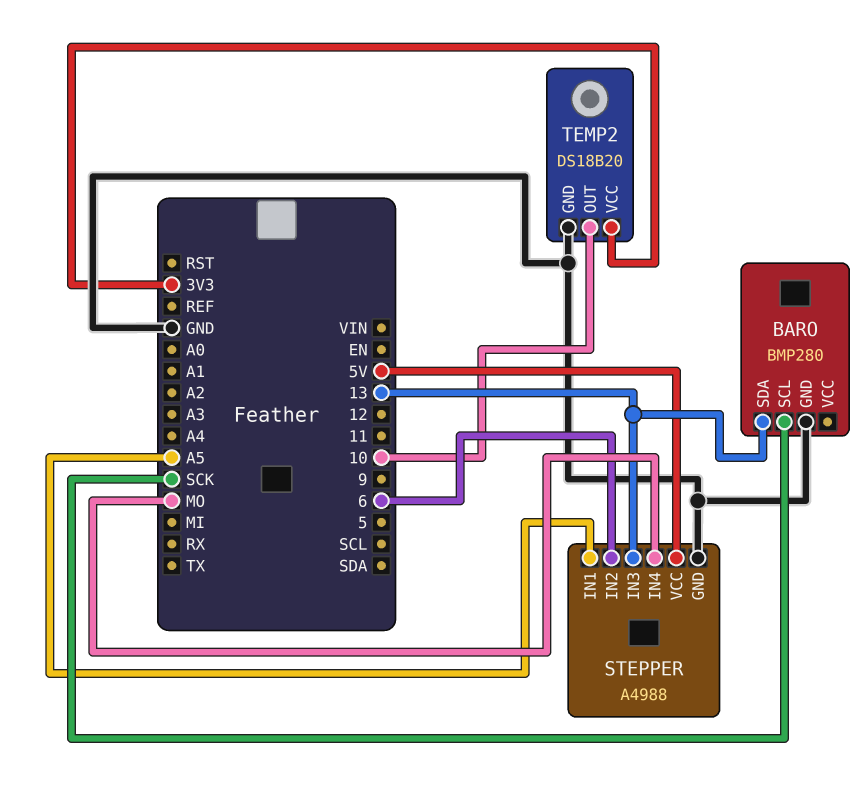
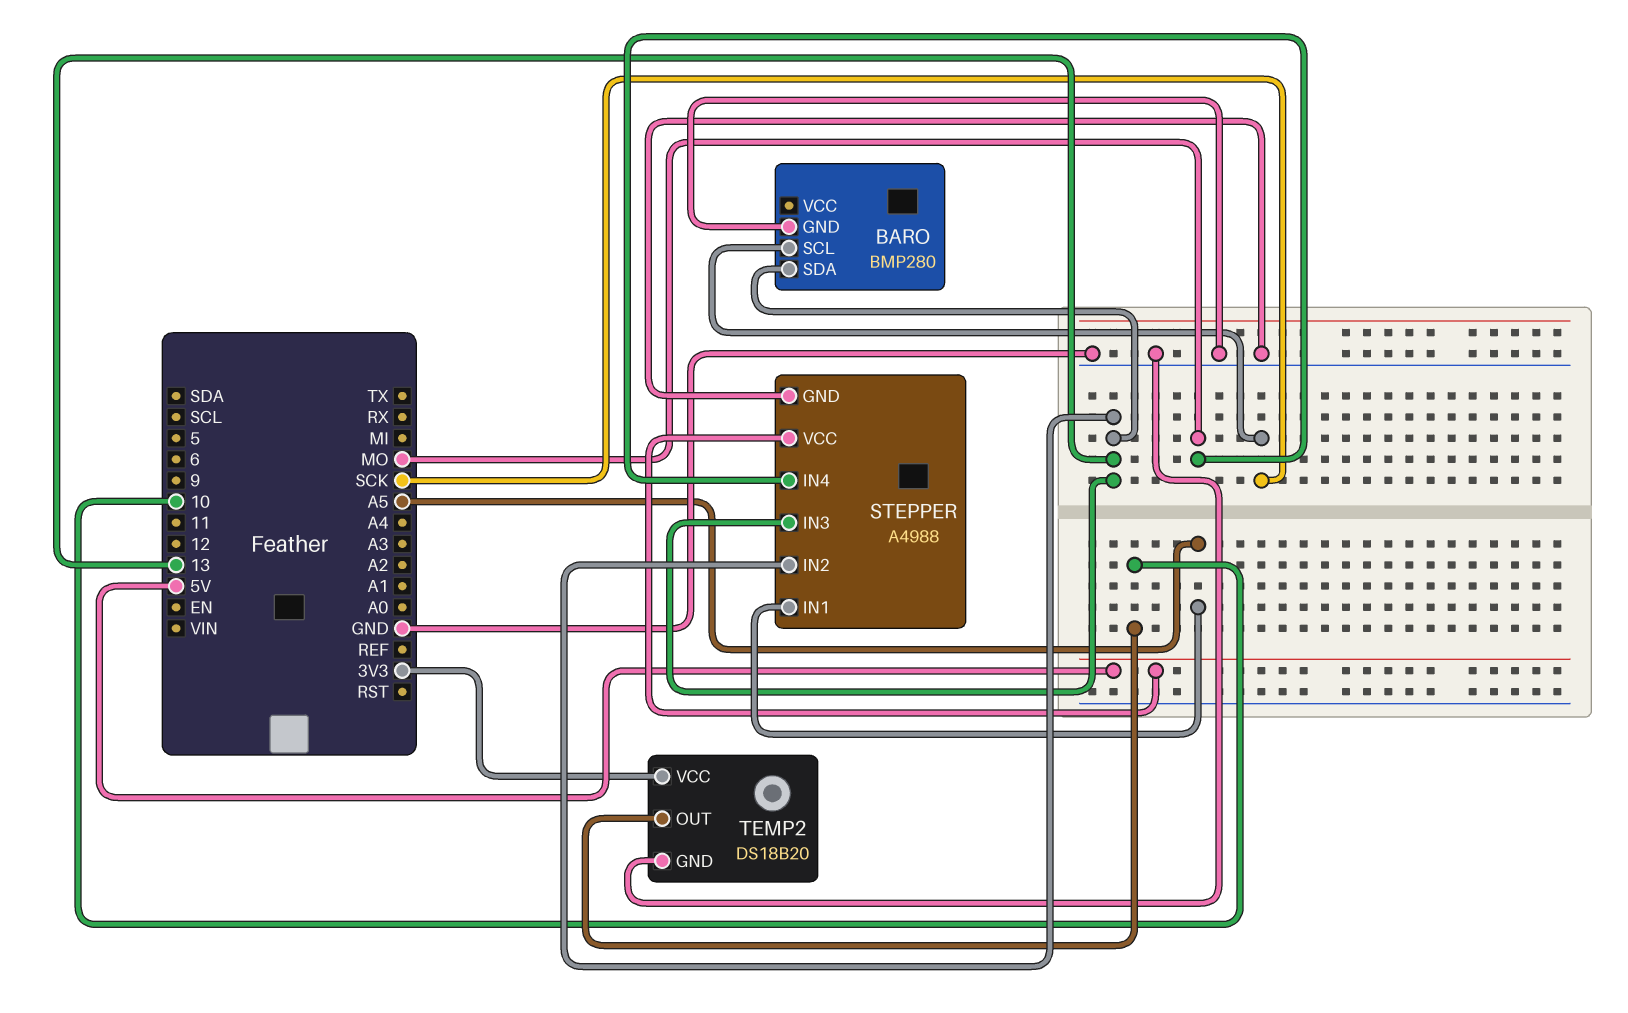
STEPPER pin IN2: 6 -> 13

